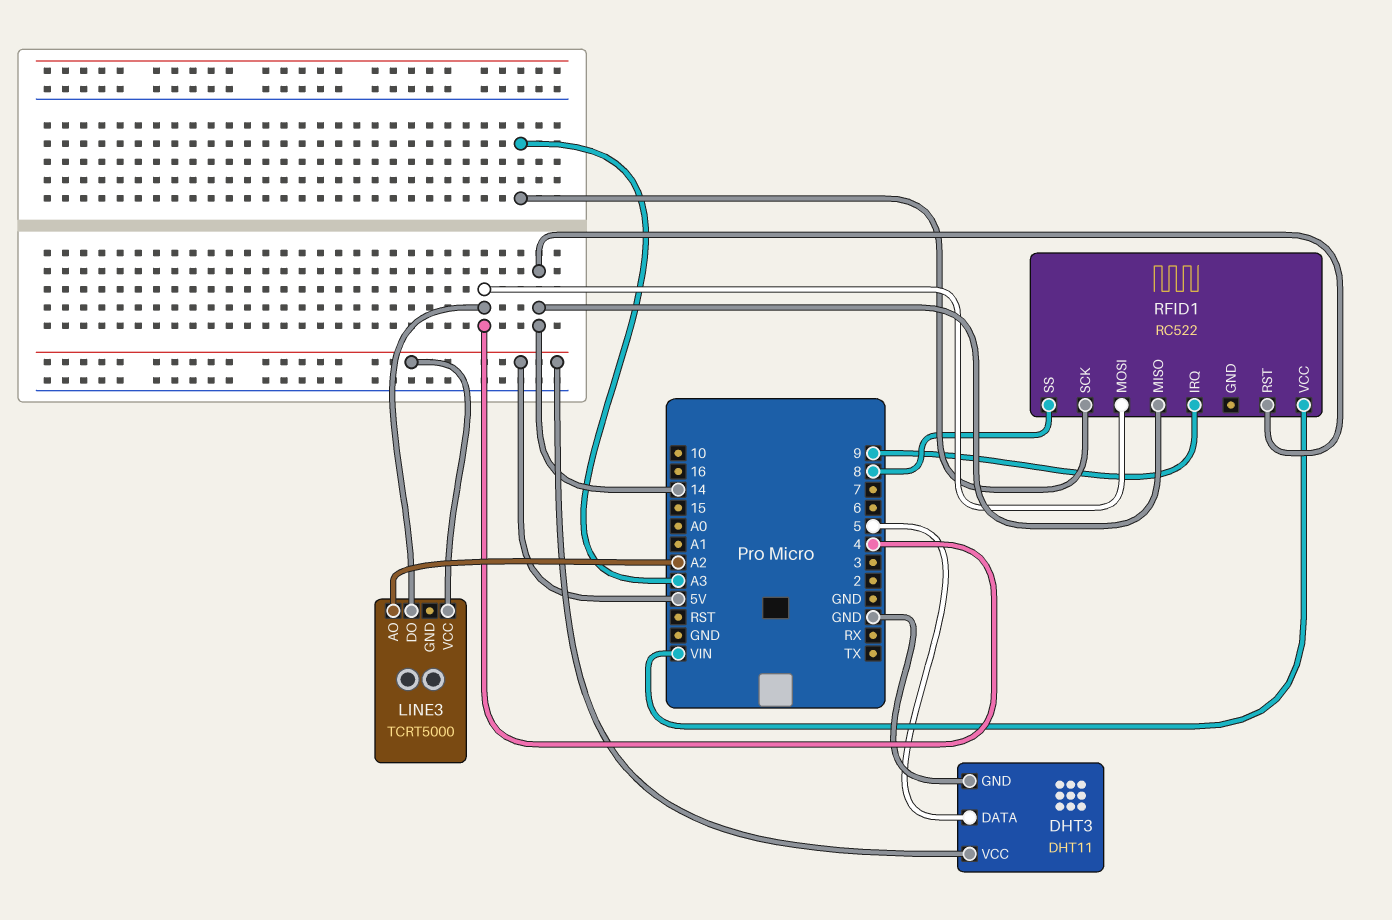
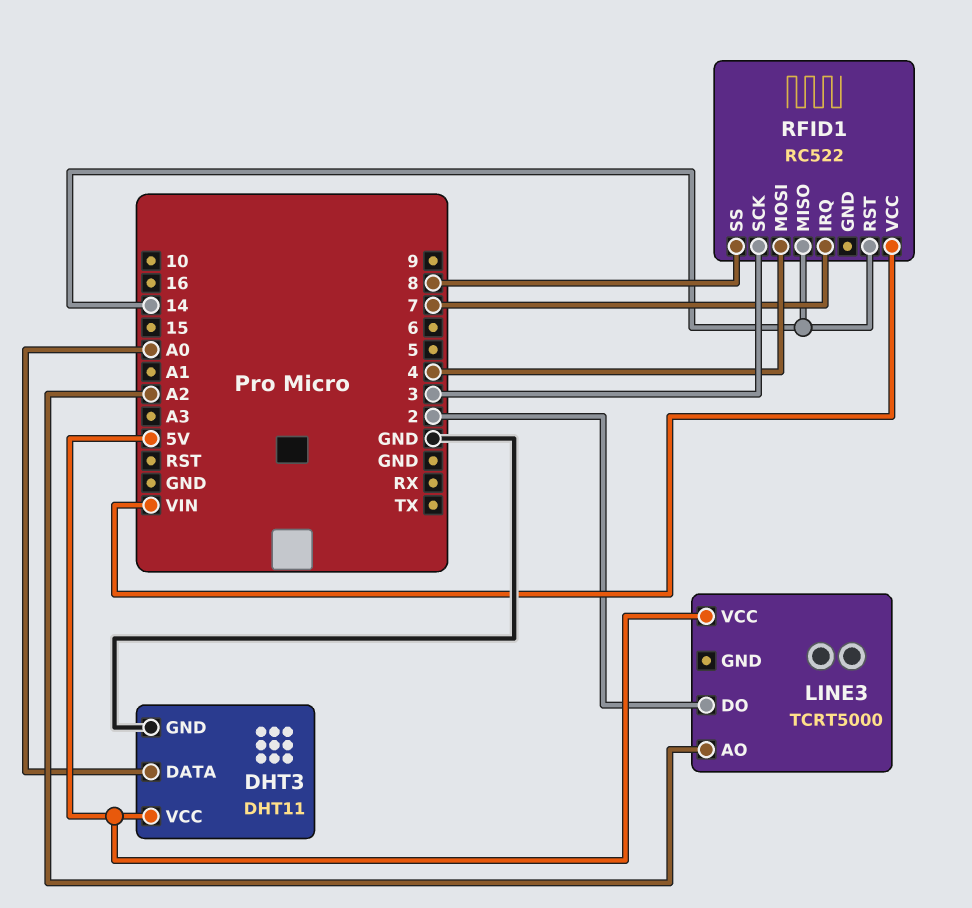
DHT3 pin DATA: 5 -> A0
LINE3 pin DO: 4 -> 2
RFID1 pin IRQ: 9 -> 7
RFID1 pin SCK: A3 -> 3

